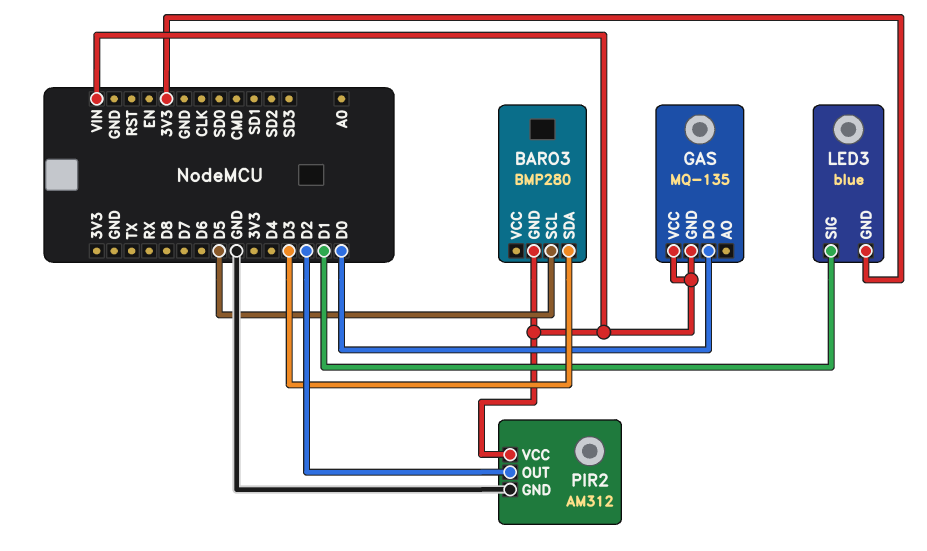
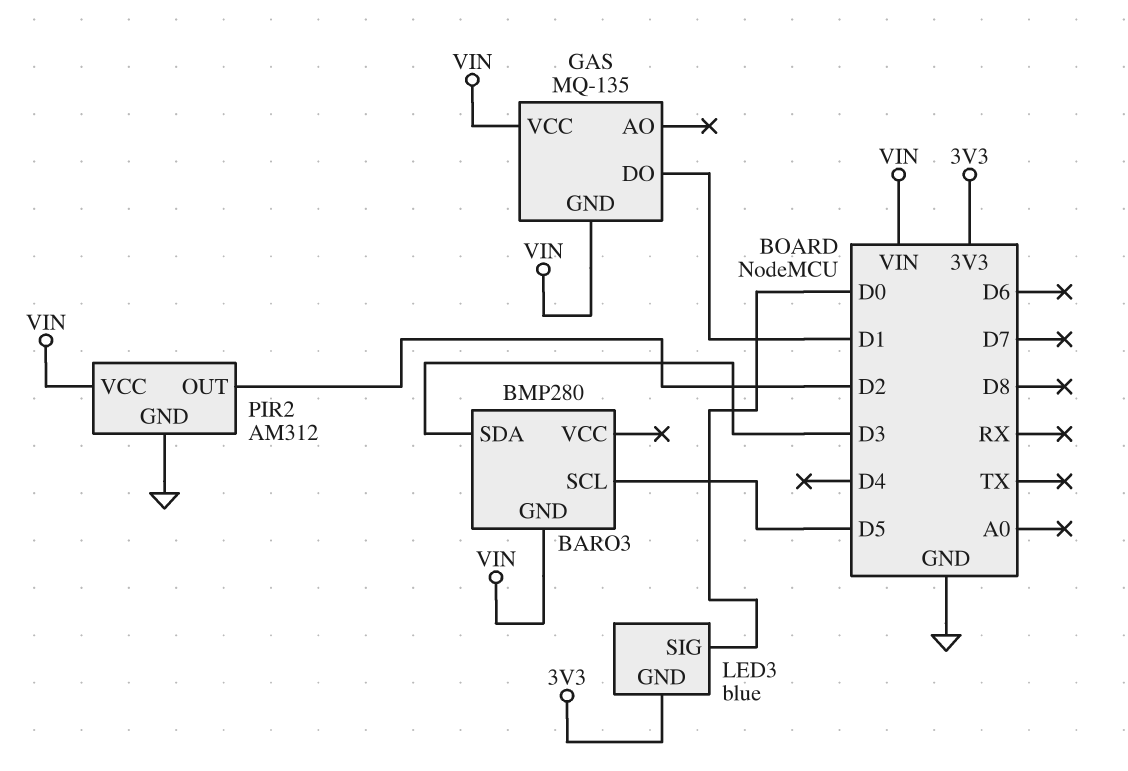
GAS pin DO: D0 -> D1
LED3 pin SIG: D1 -> D0

